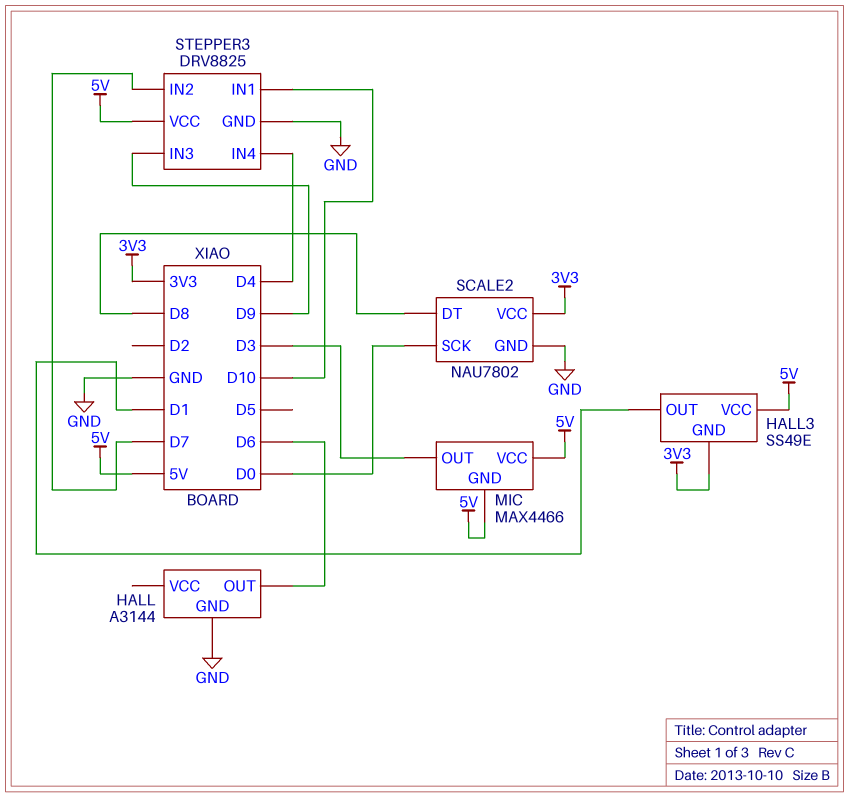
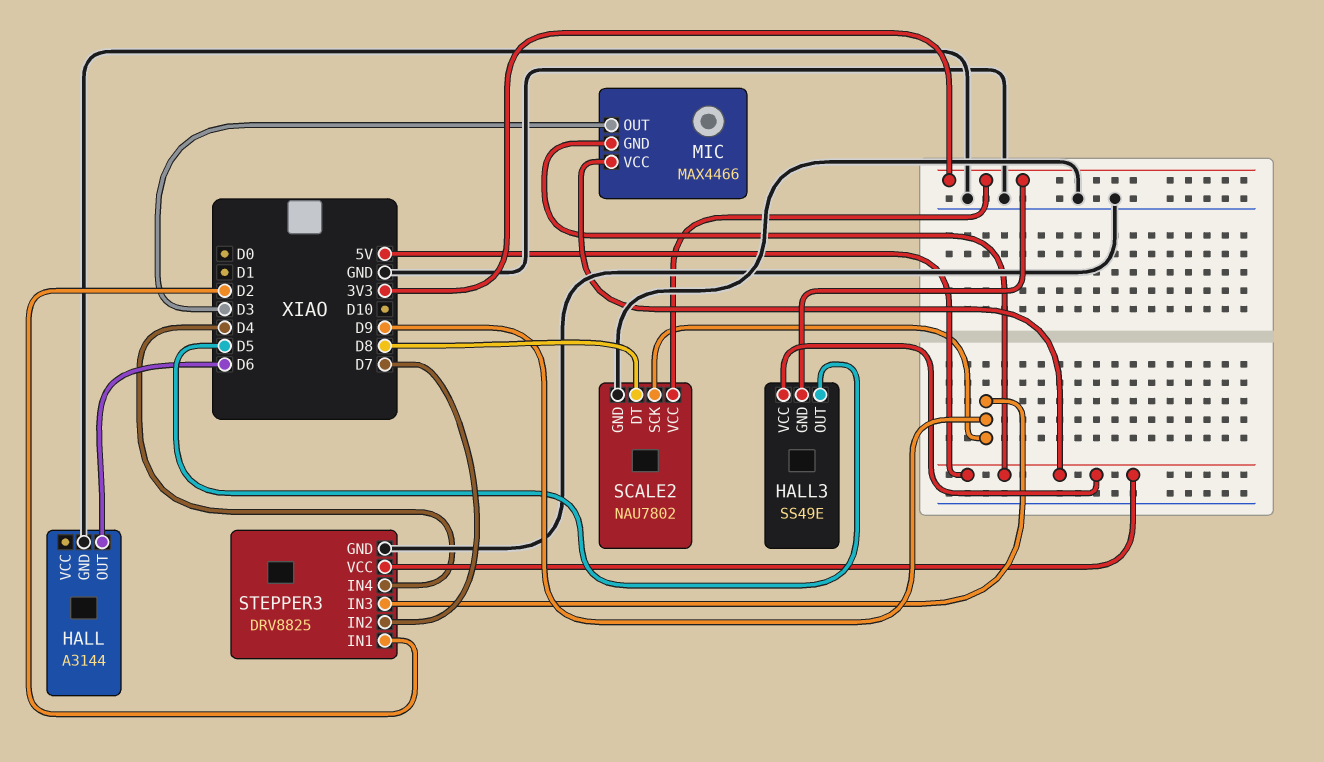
HALL3 pin OUT: D1 -> D5
SCALE2 pin SCK: D0 -> D9
STEPPER3 pin IN1: D10 -> D2

